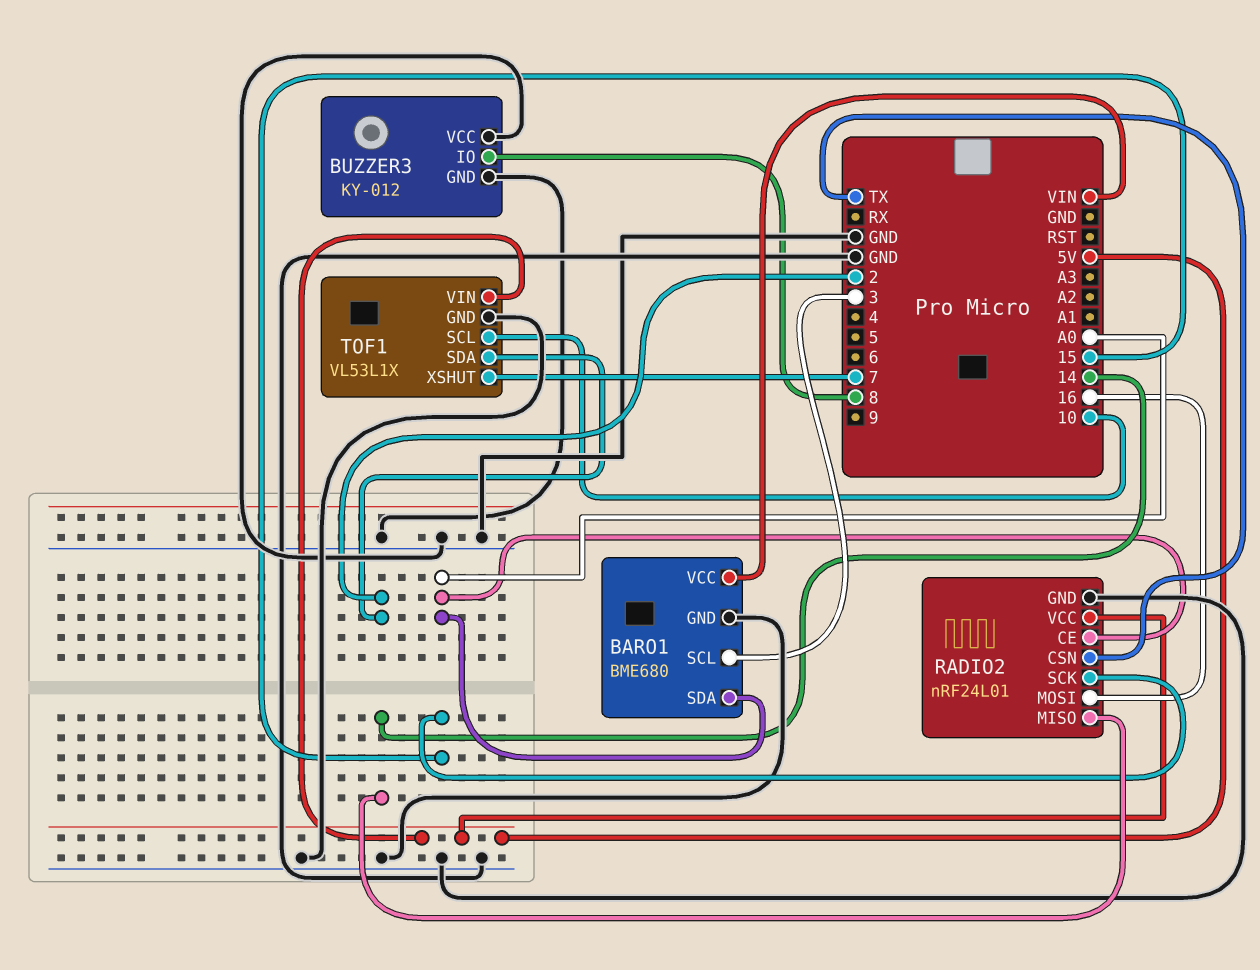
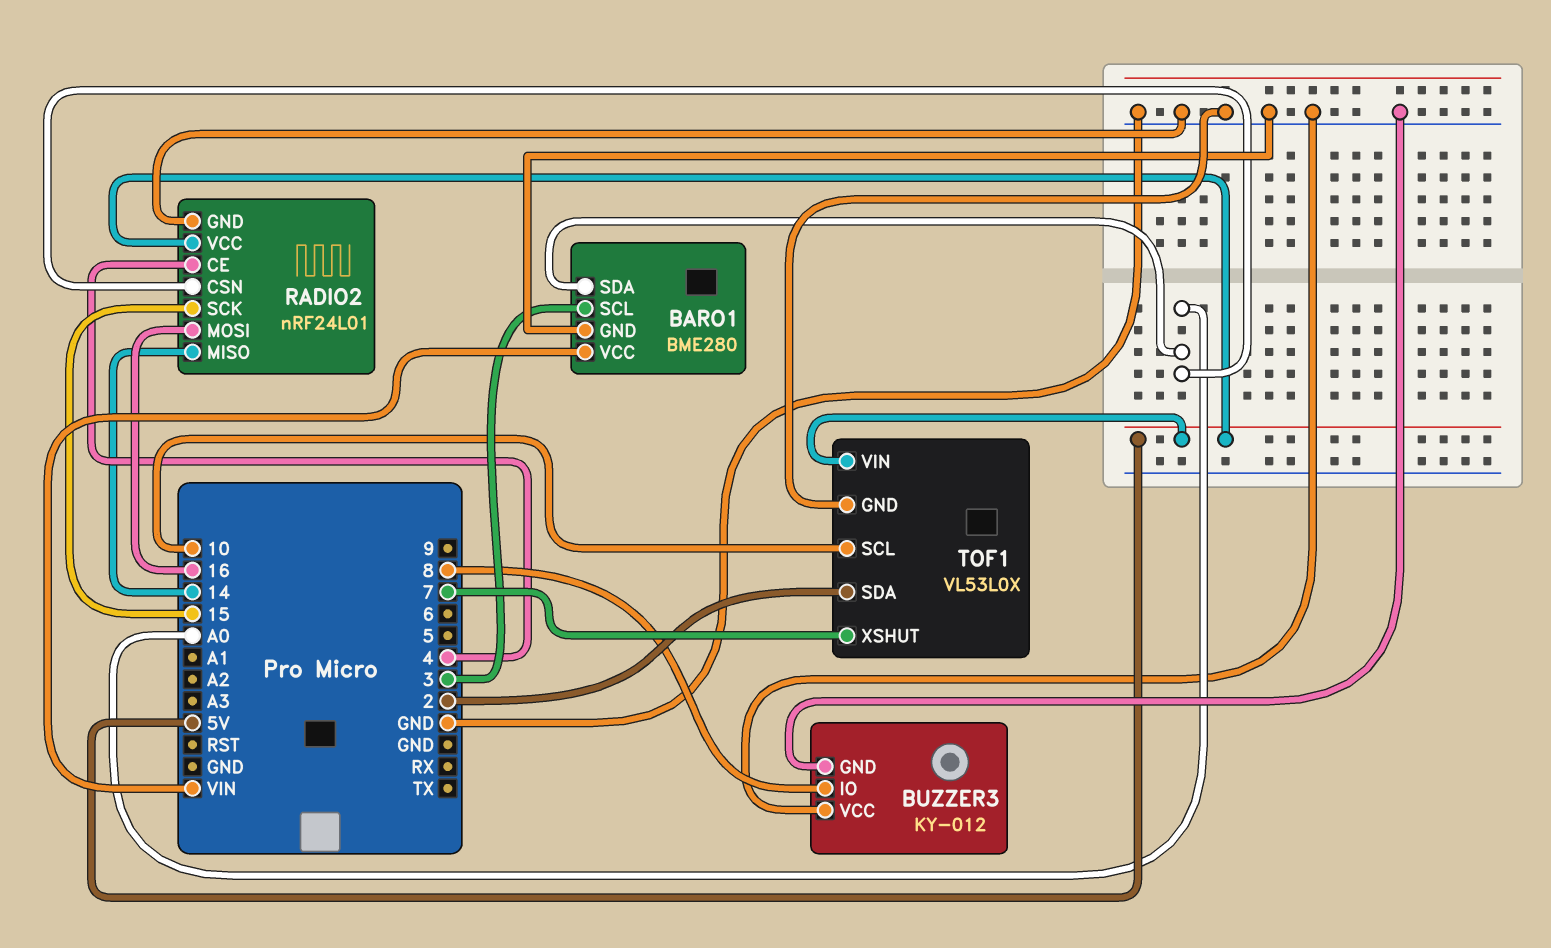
BARO1: BME680 -> BME280
RADIO2 pin CE: A0 -> 4
RADIO2 pin CSN: TX -> A0
TOF1: VL53L1X -> VL53L0X

